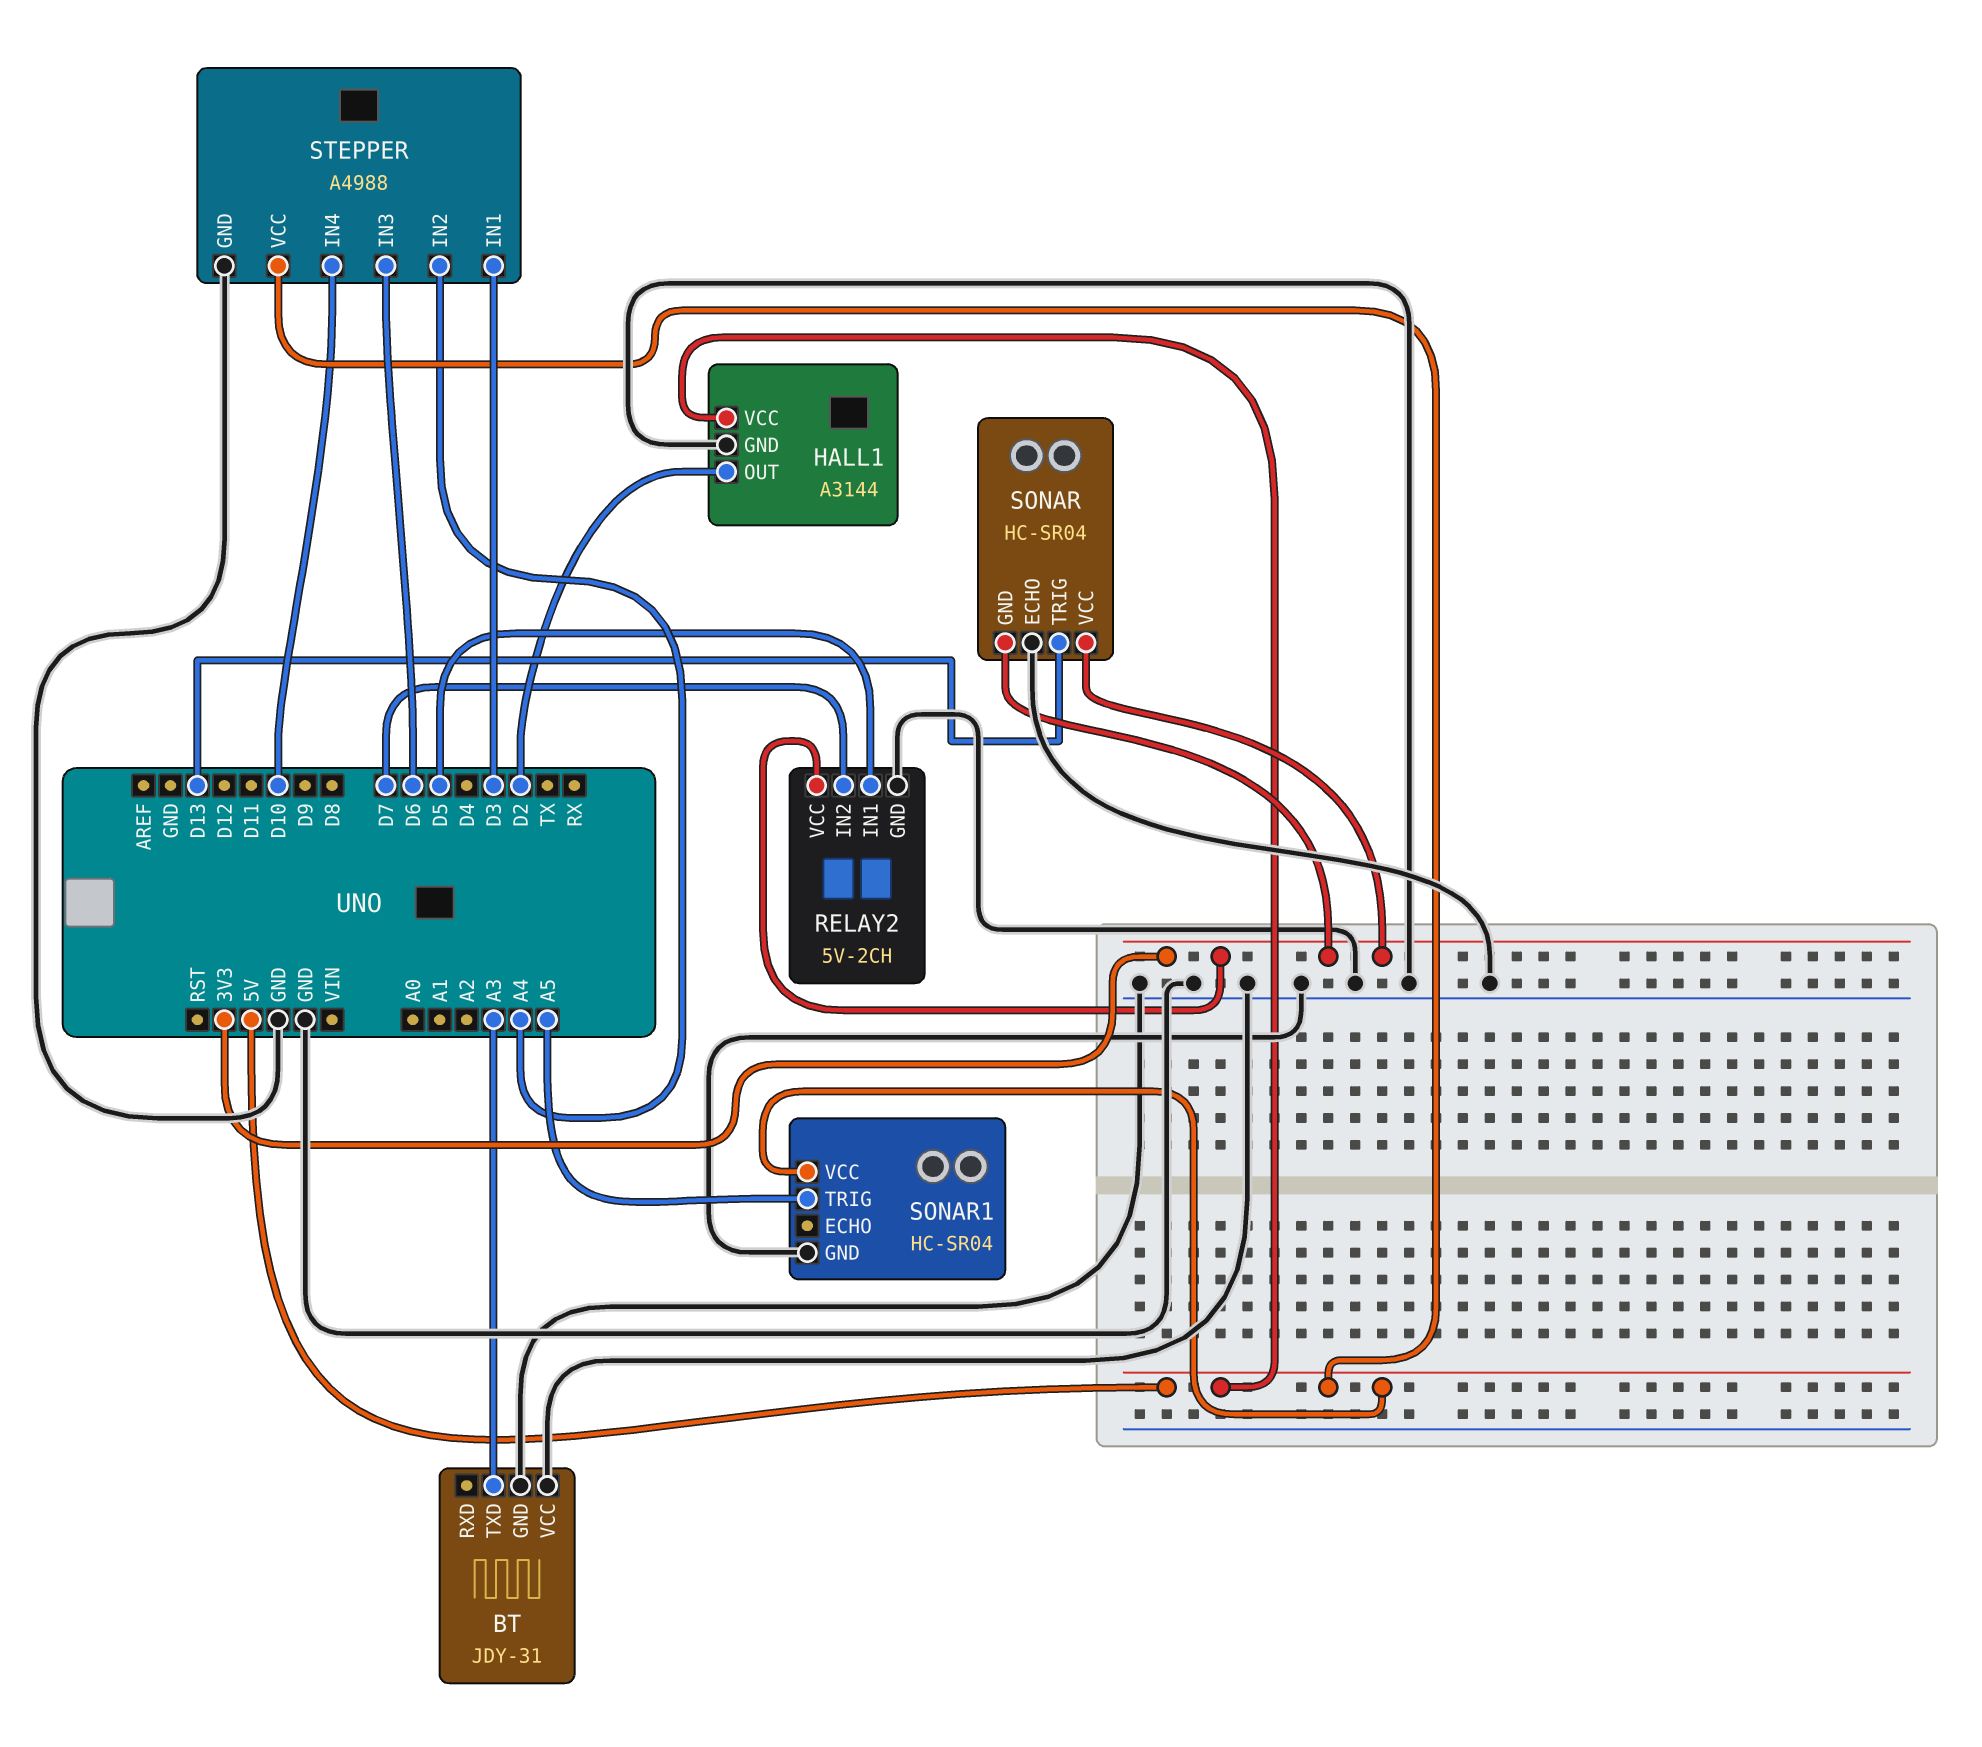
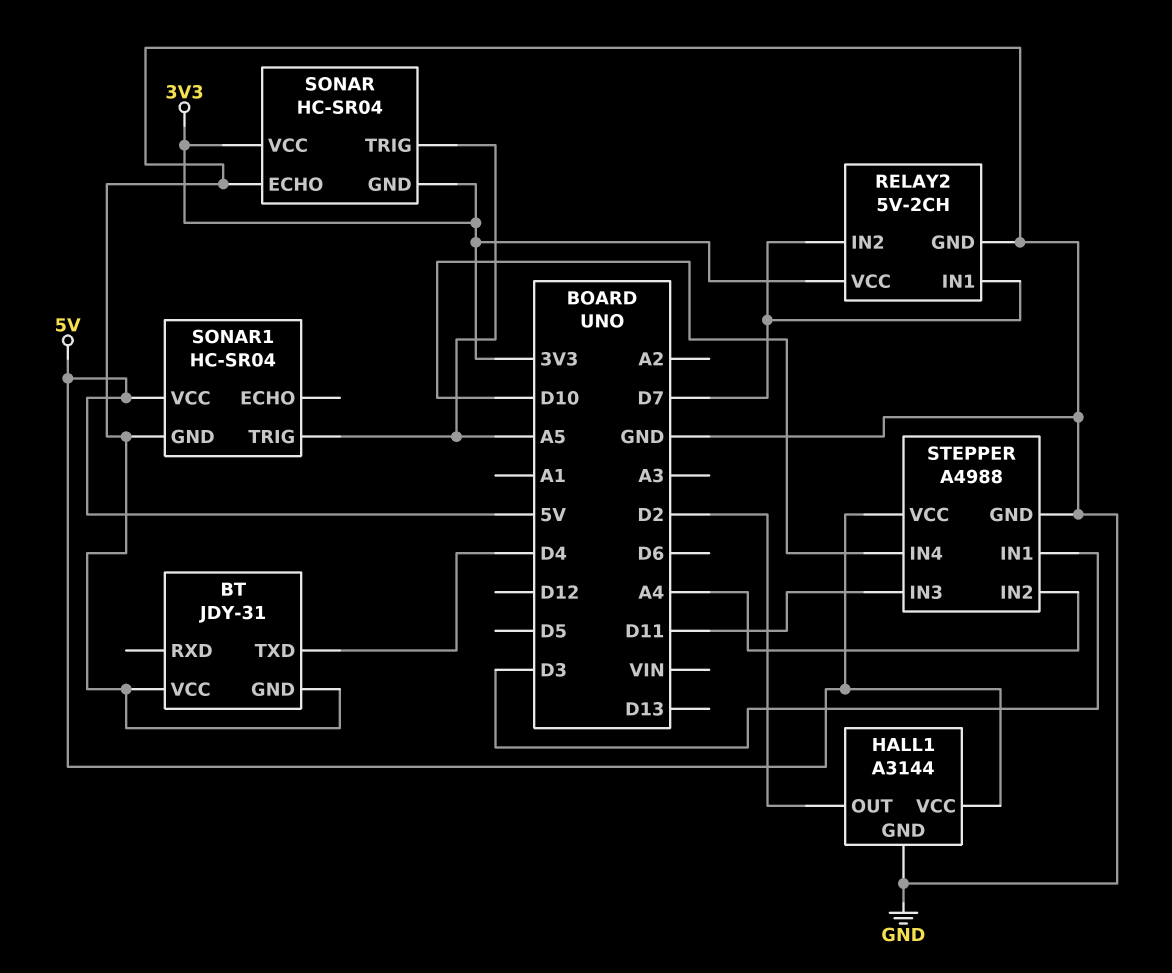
BT pin TXD: A3 -> D4
RELAY2 pin IN1: D5 -> D7
SONAR pin TRIG: D13 -> A5
STEPPER pin IN3: D6 -> D11

